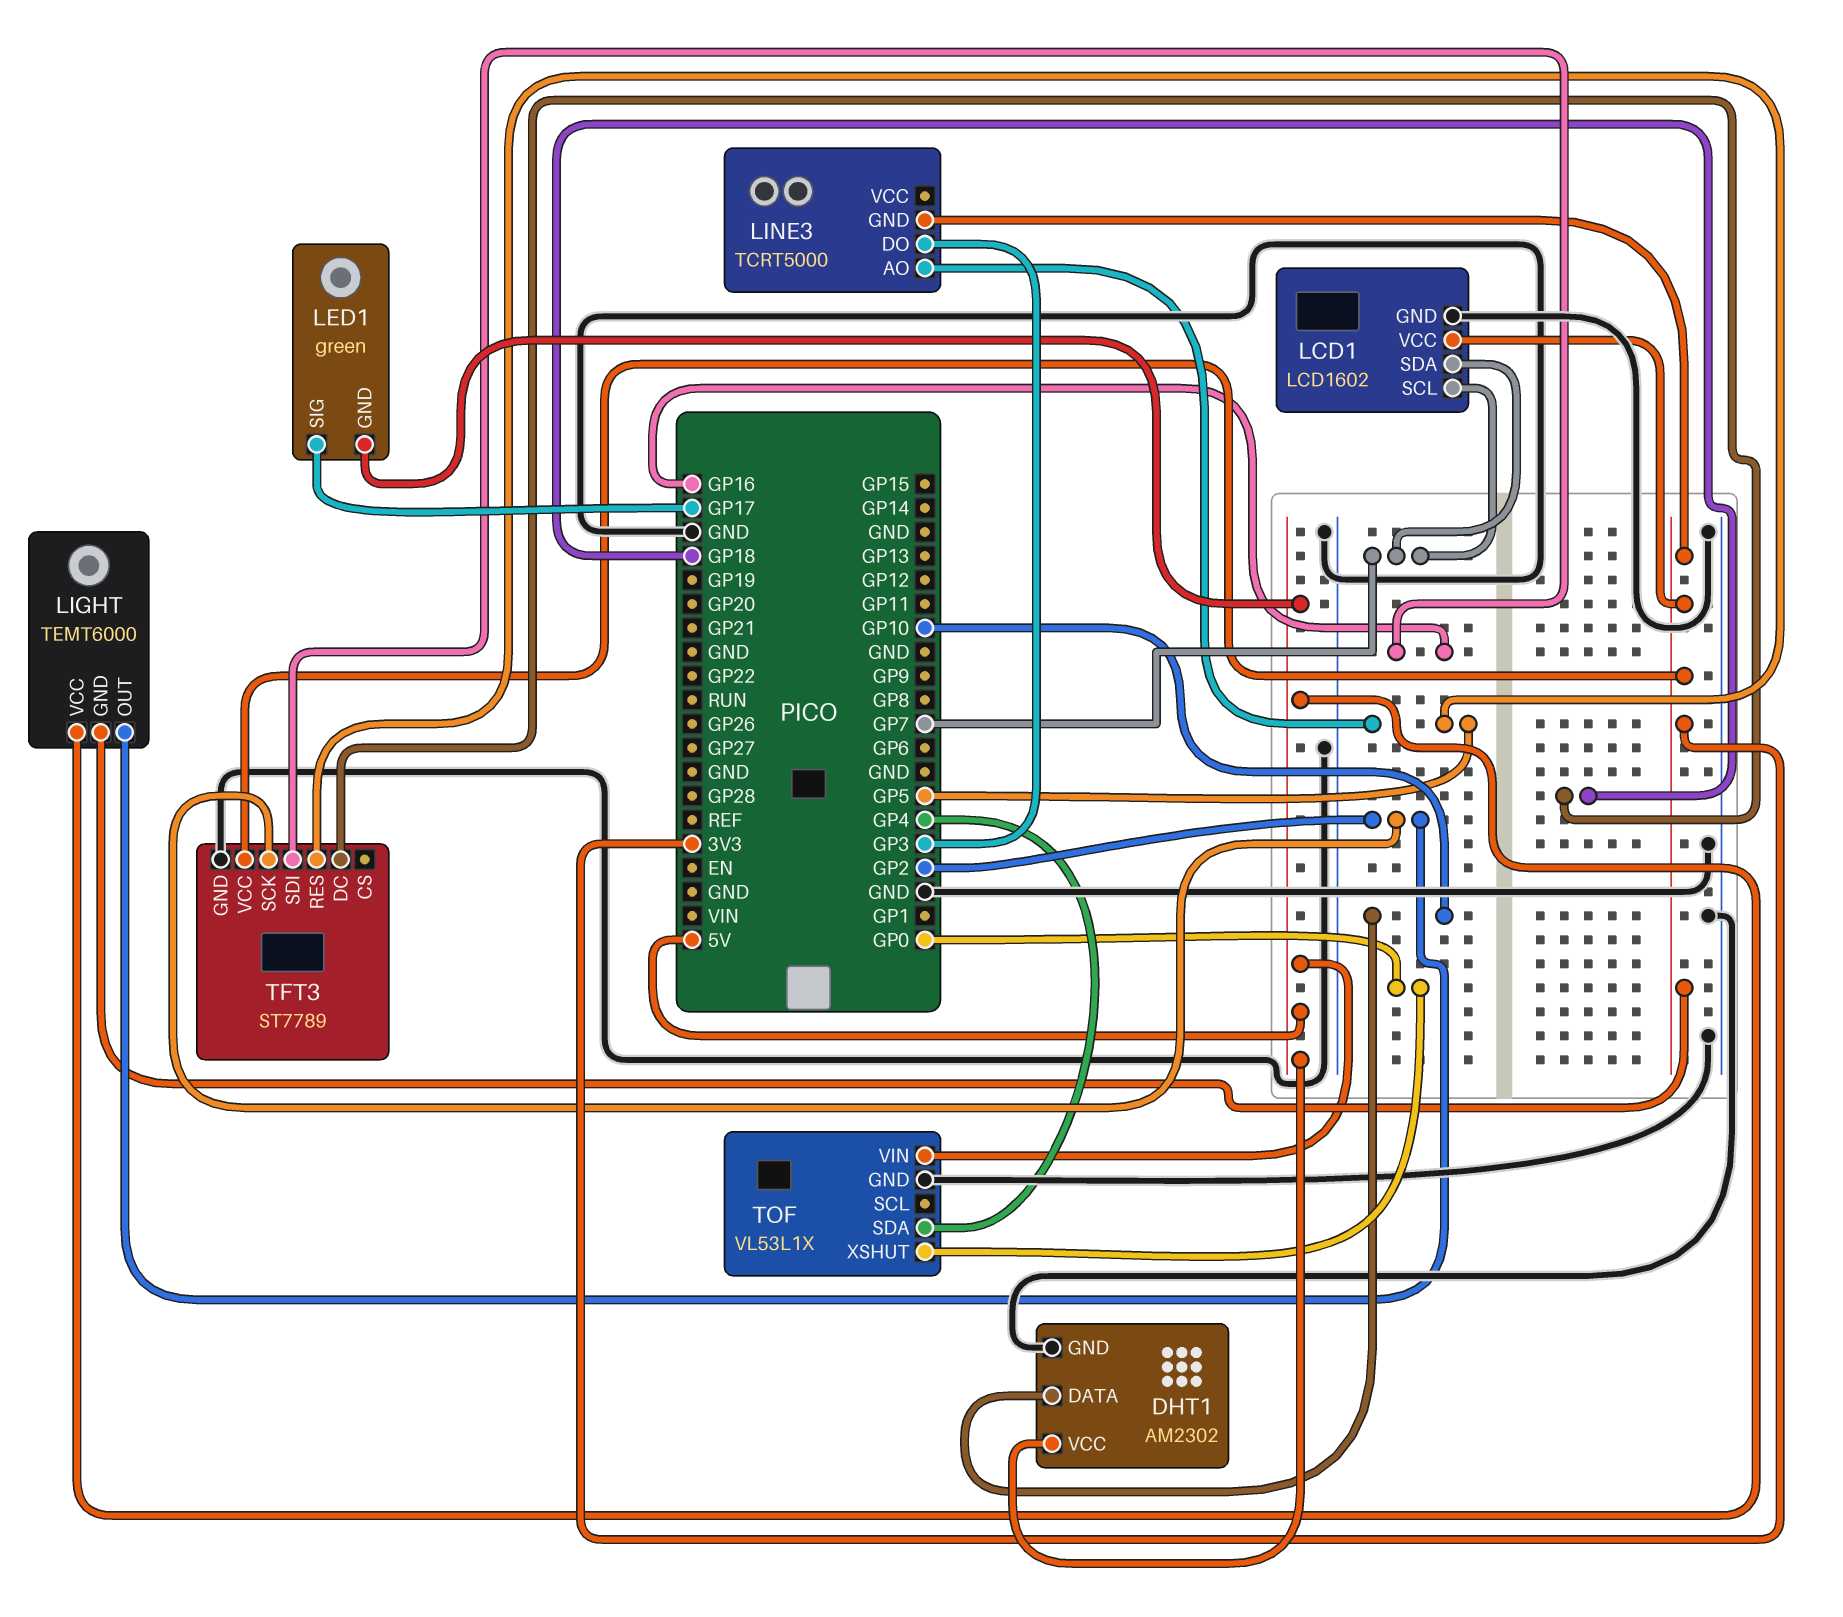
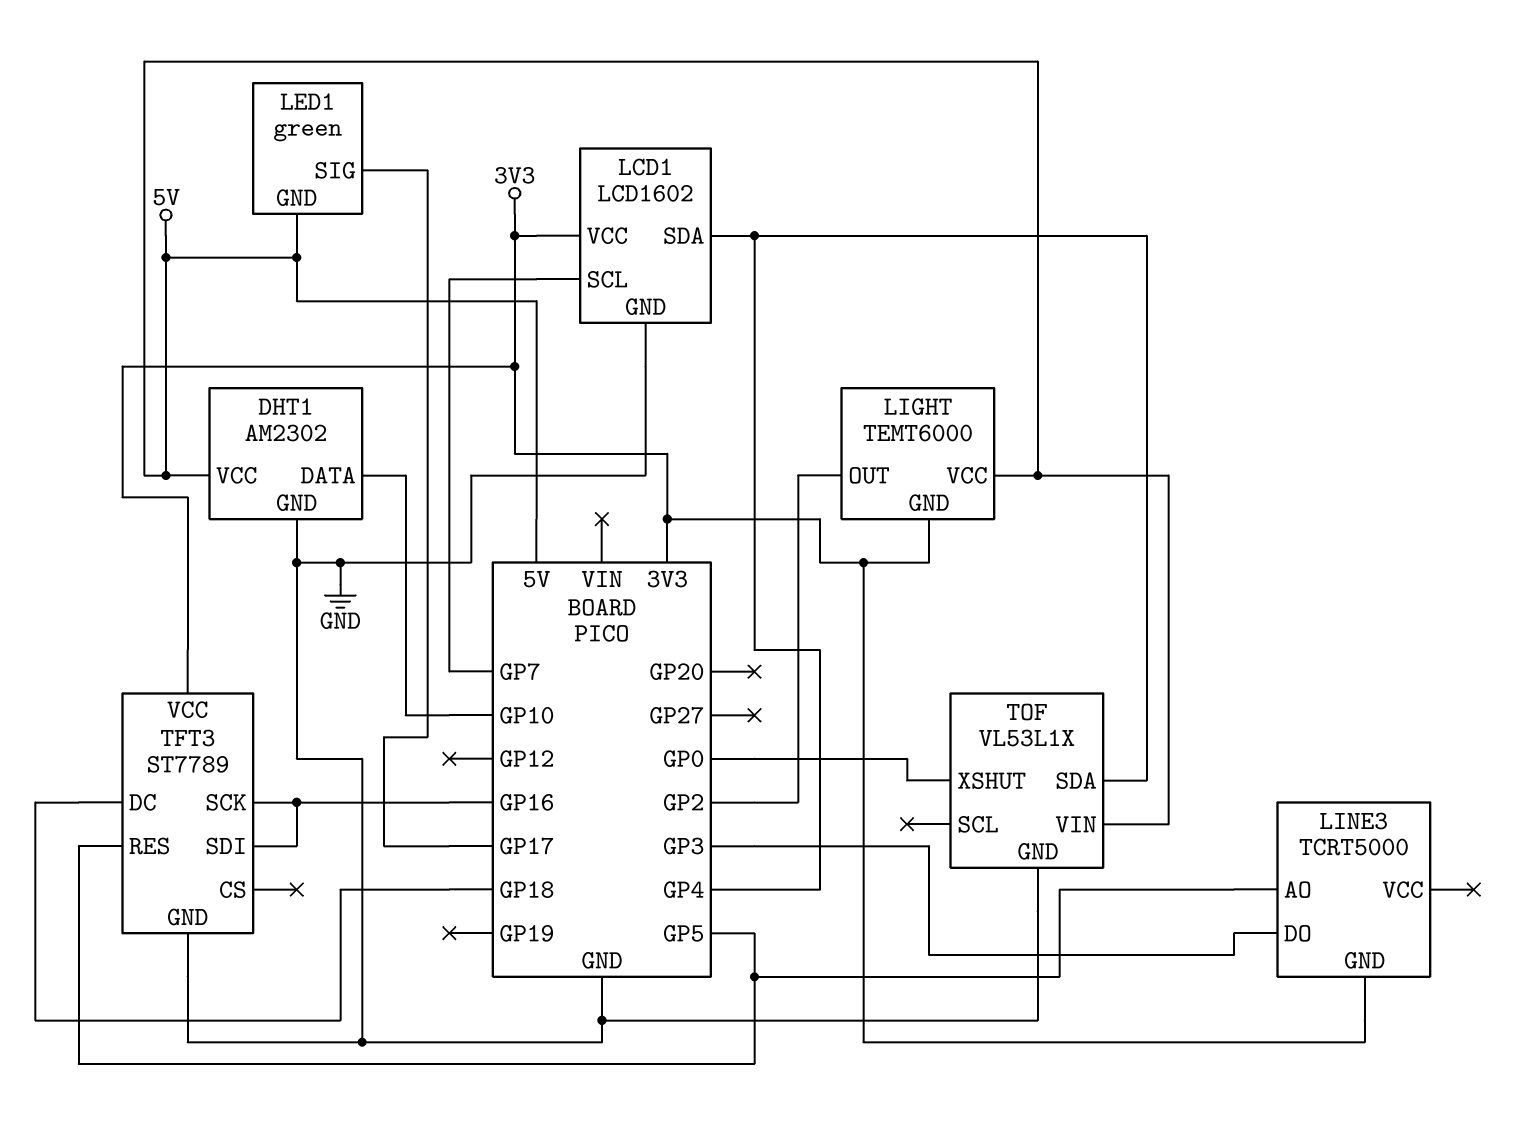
LCD1 pin SDA: GP7 -> GP4
TFT3 pin SCK: GP2 -> GP16

